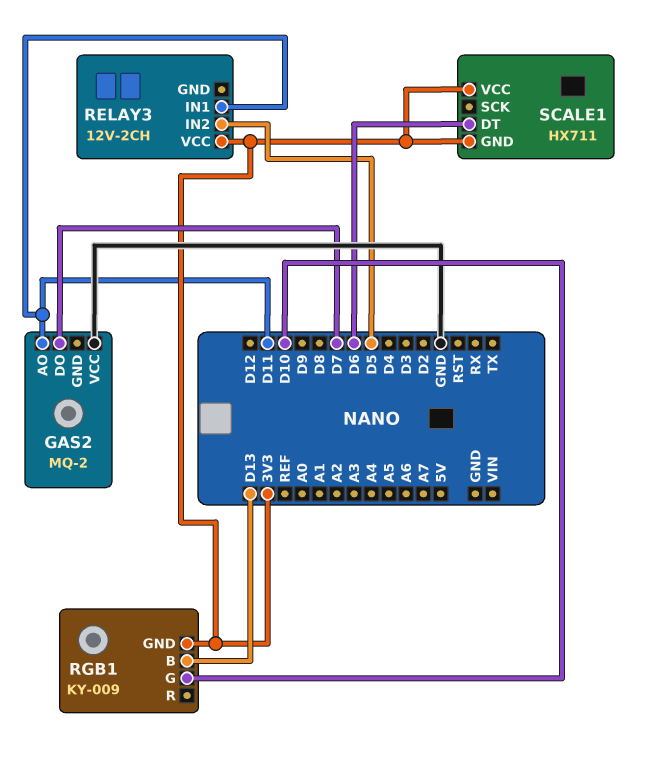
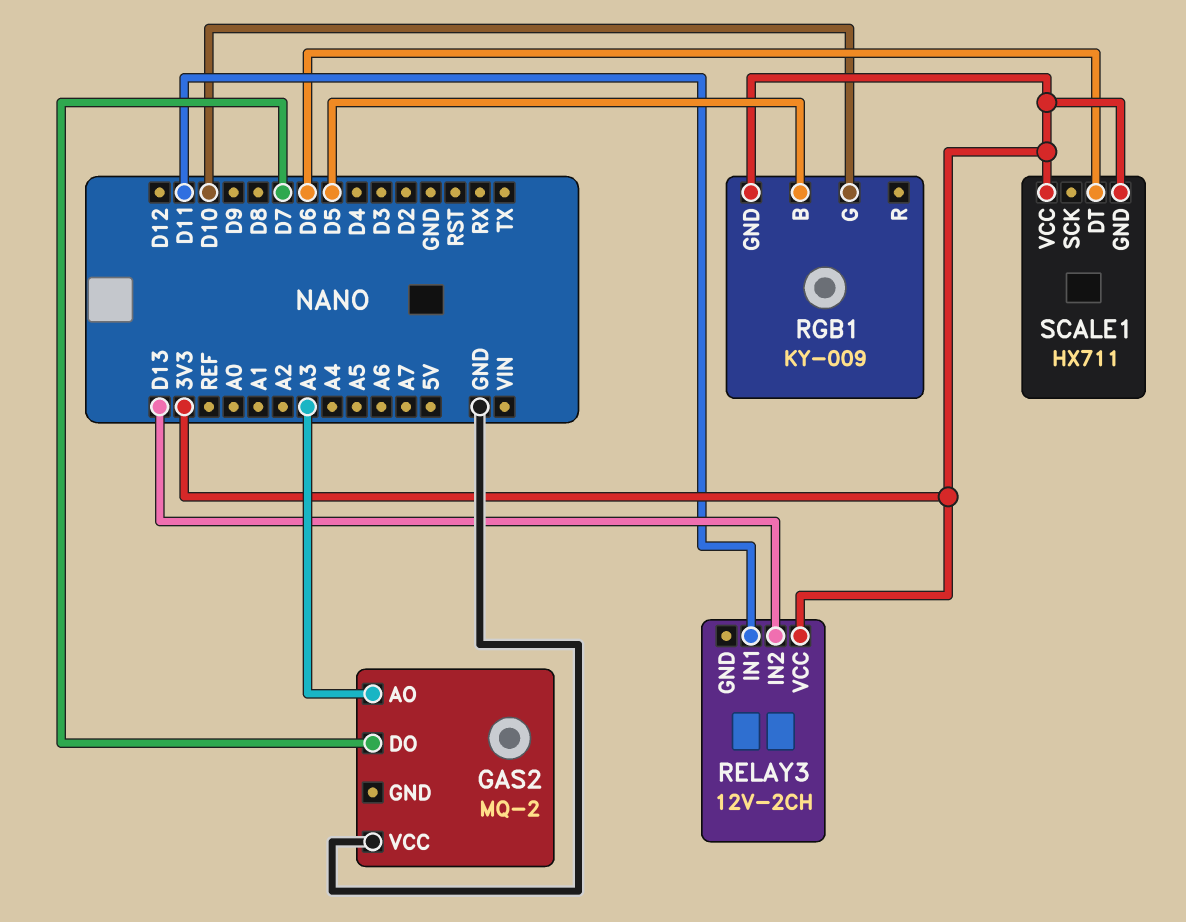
GAS2 pin AO: D11 -> A3
RELAY3 pin IN2: D5 -> D13
RGB1 pin B: D13 -> D5

